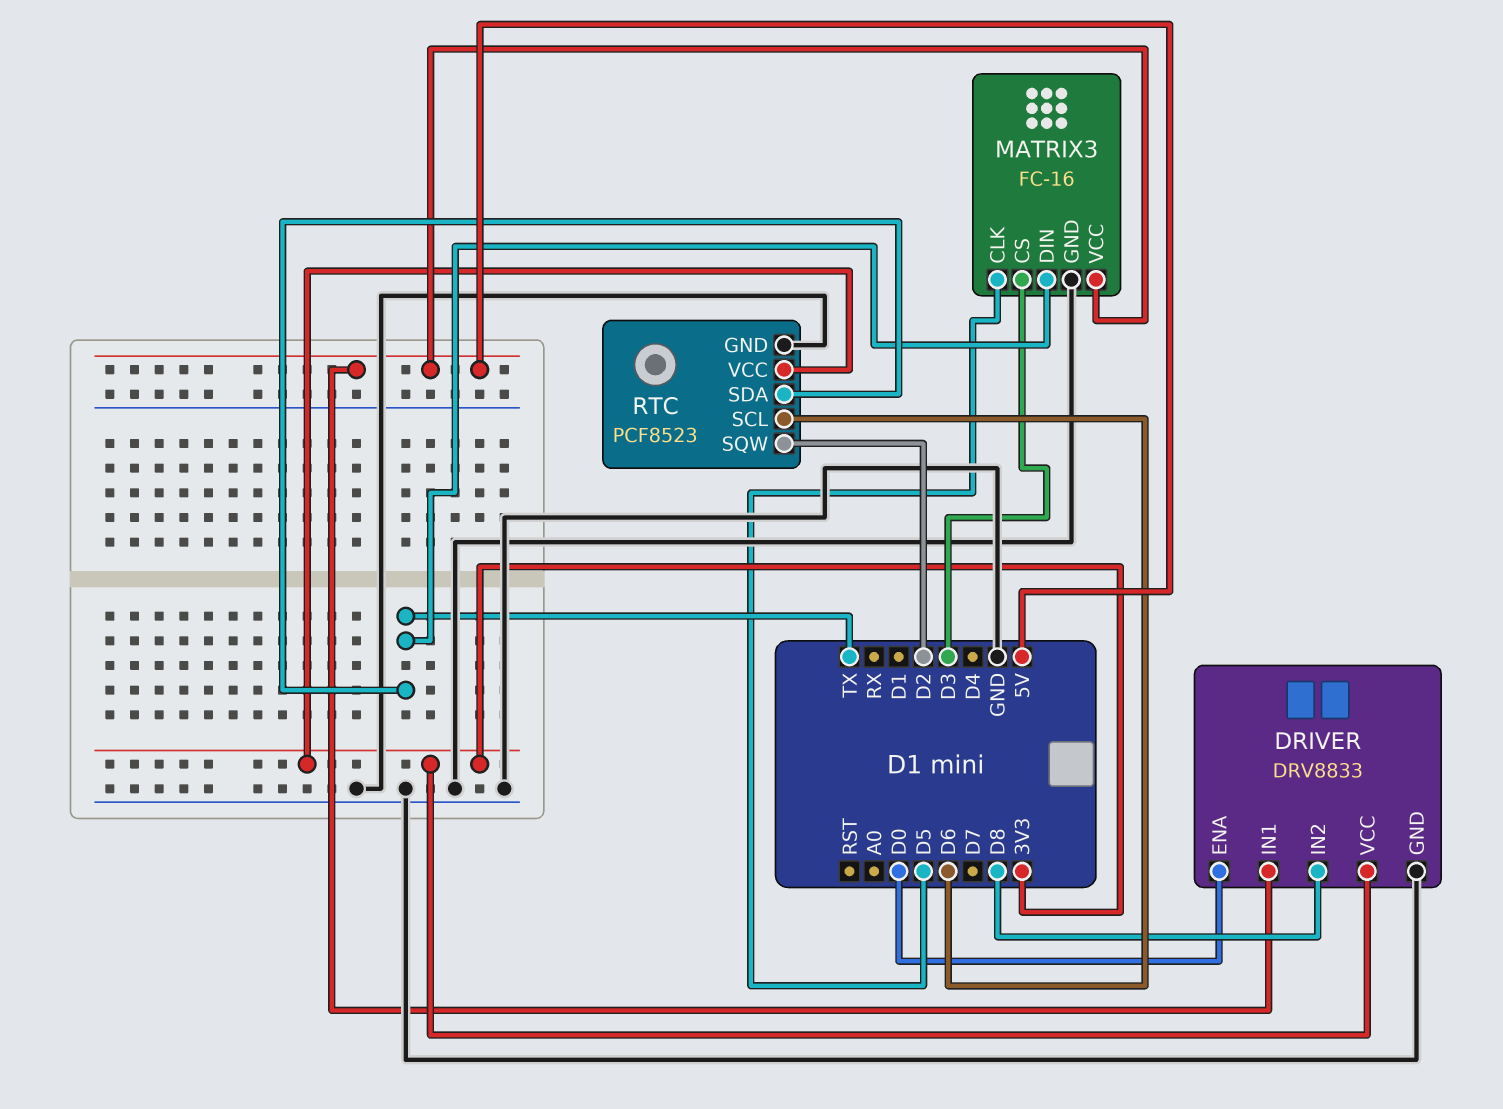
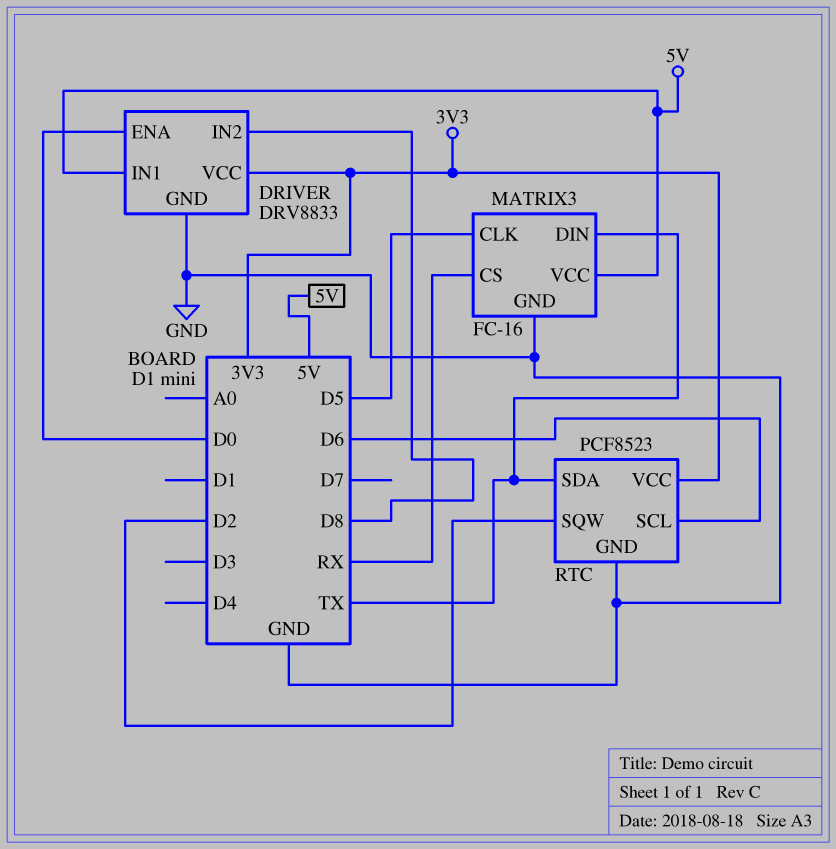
MATRIX3 pin CS: D3 -> RX

